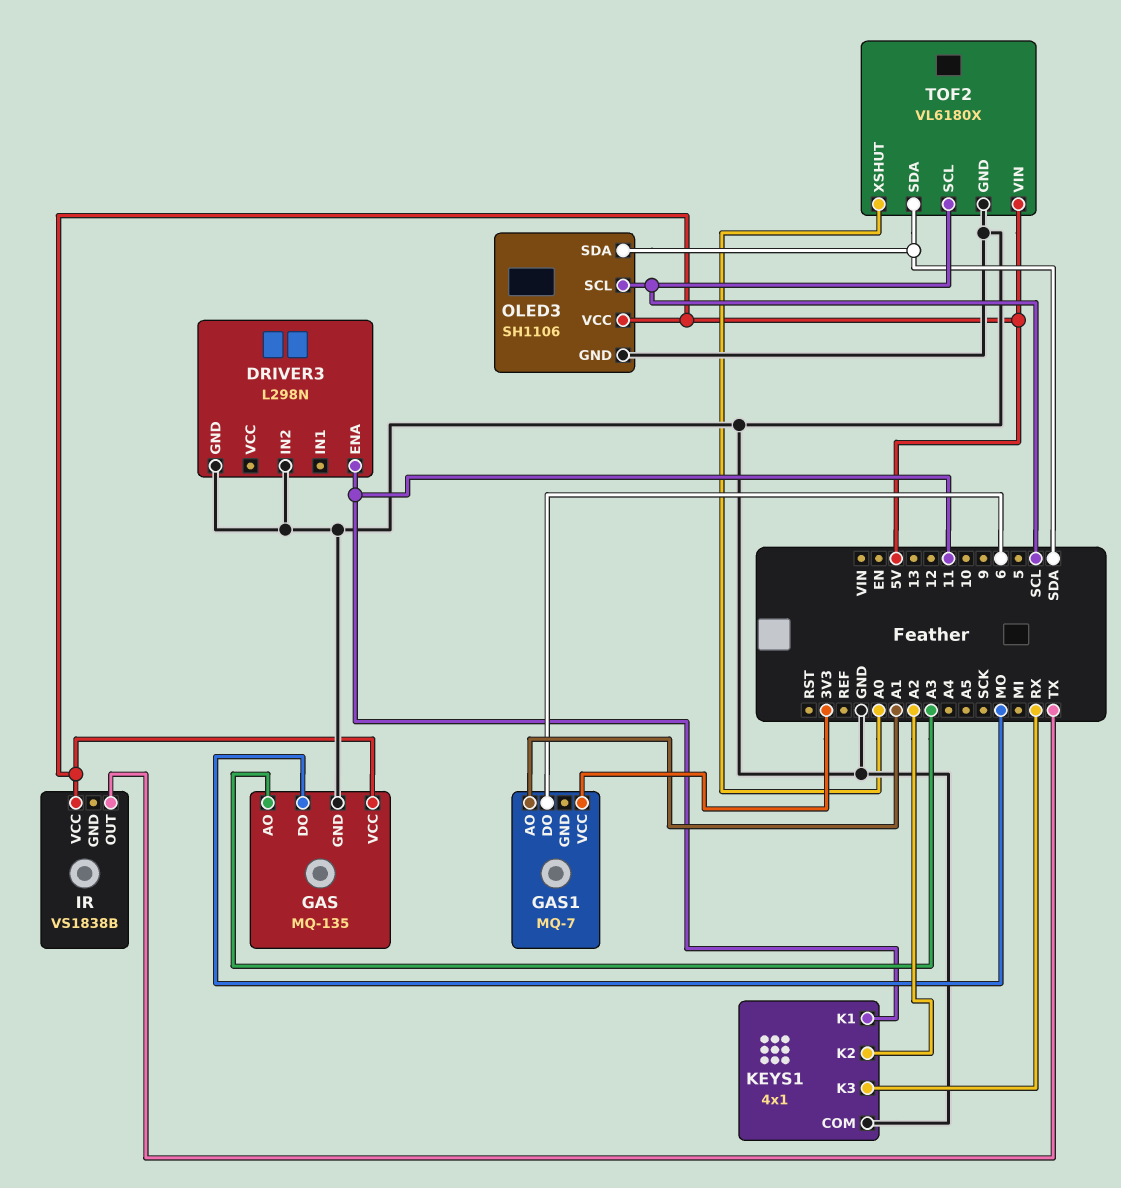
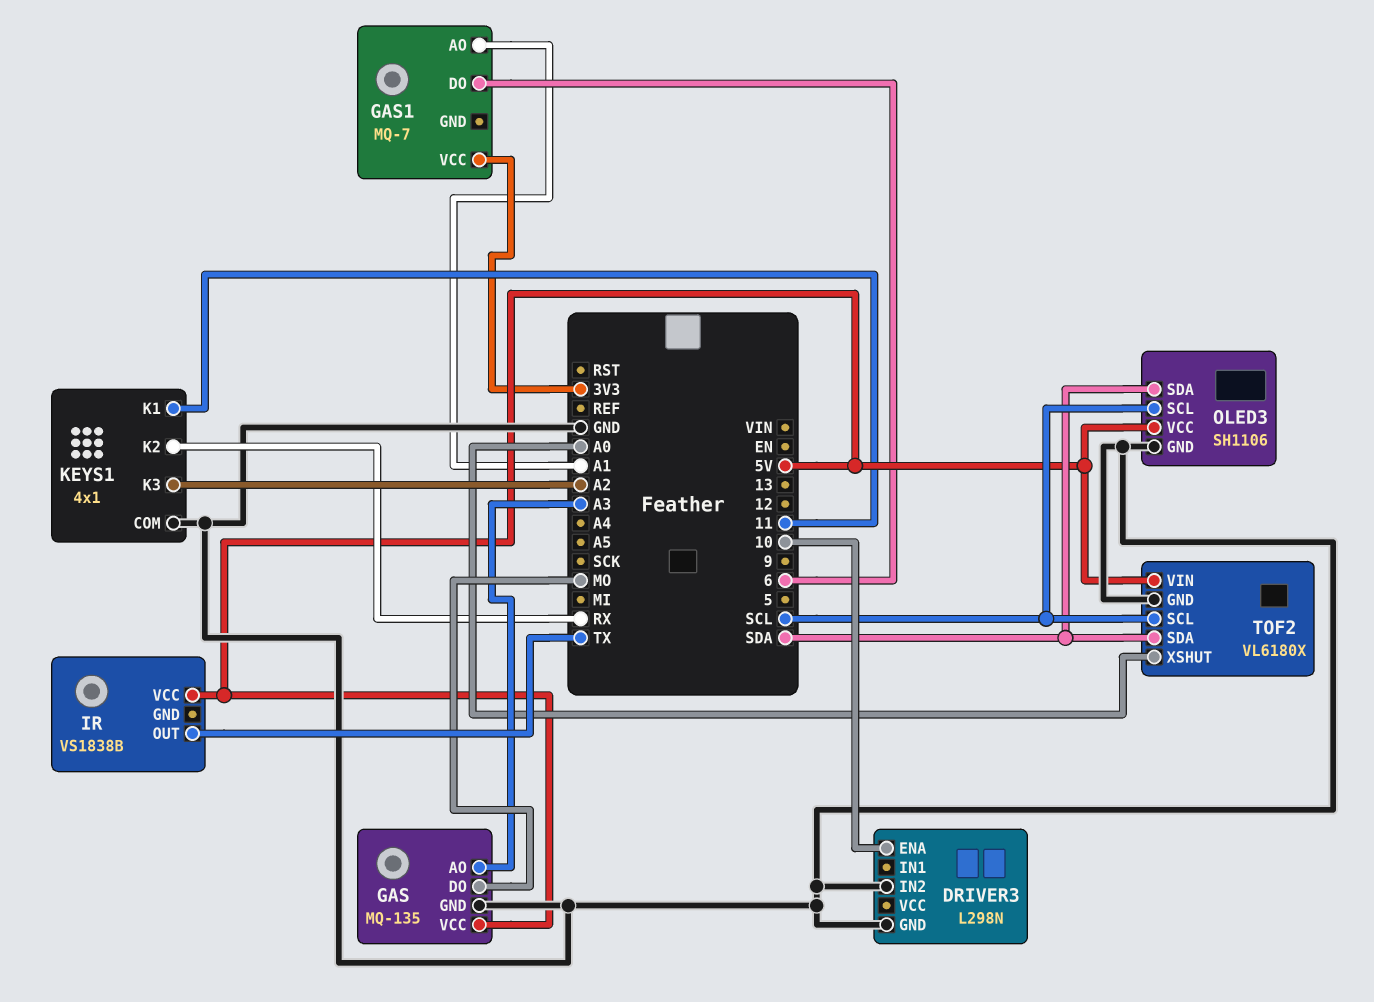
DRIVER3 pin ENA: 11 -> 10
KEYS1 pin K2: A2 -> RX
KEYS1 pin K3: RX -> A2

